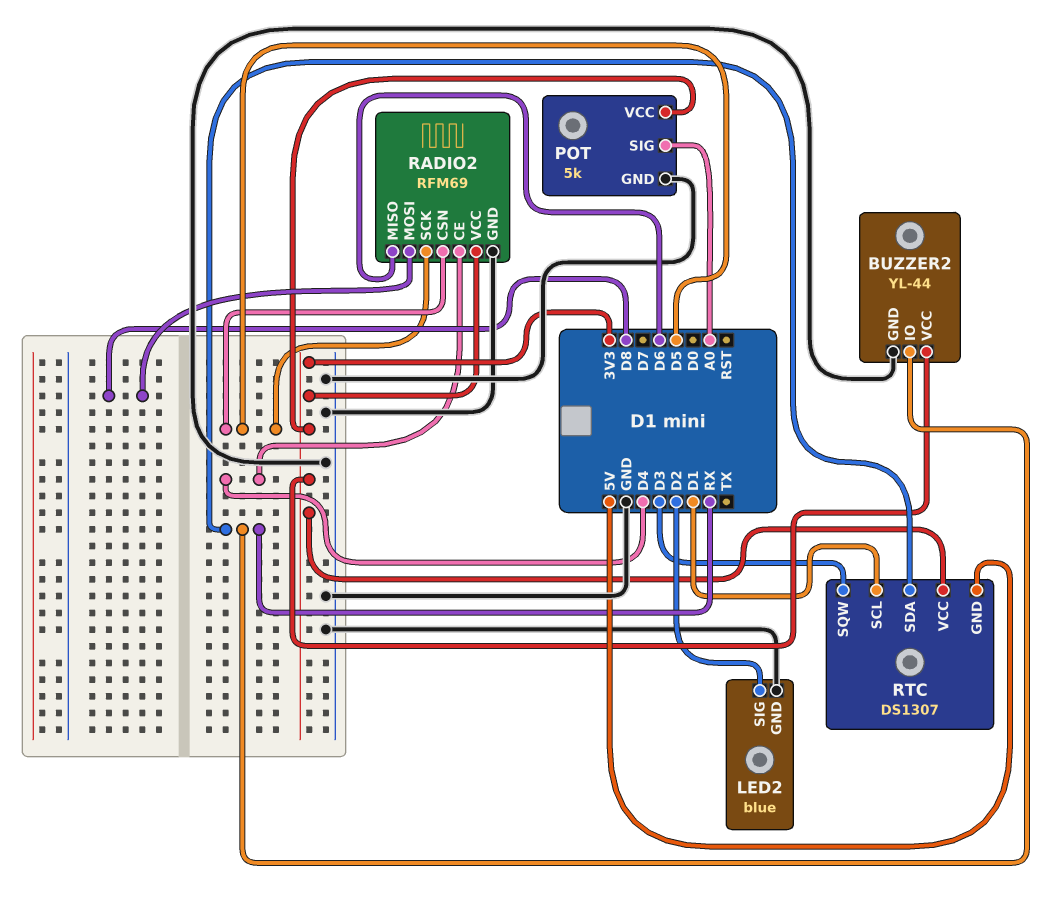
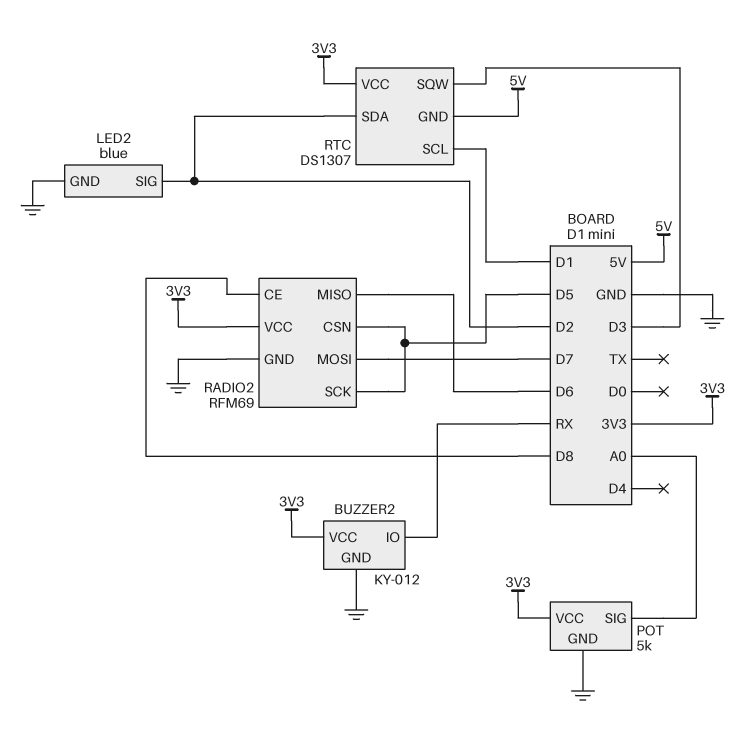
BUZZER2: YL-44 -> KY-012
RADIO2 pin CE: D4 -> D8
RADIO2 pin MOSI: D8 -> D7
RTC pin SDA: RX -> D2

